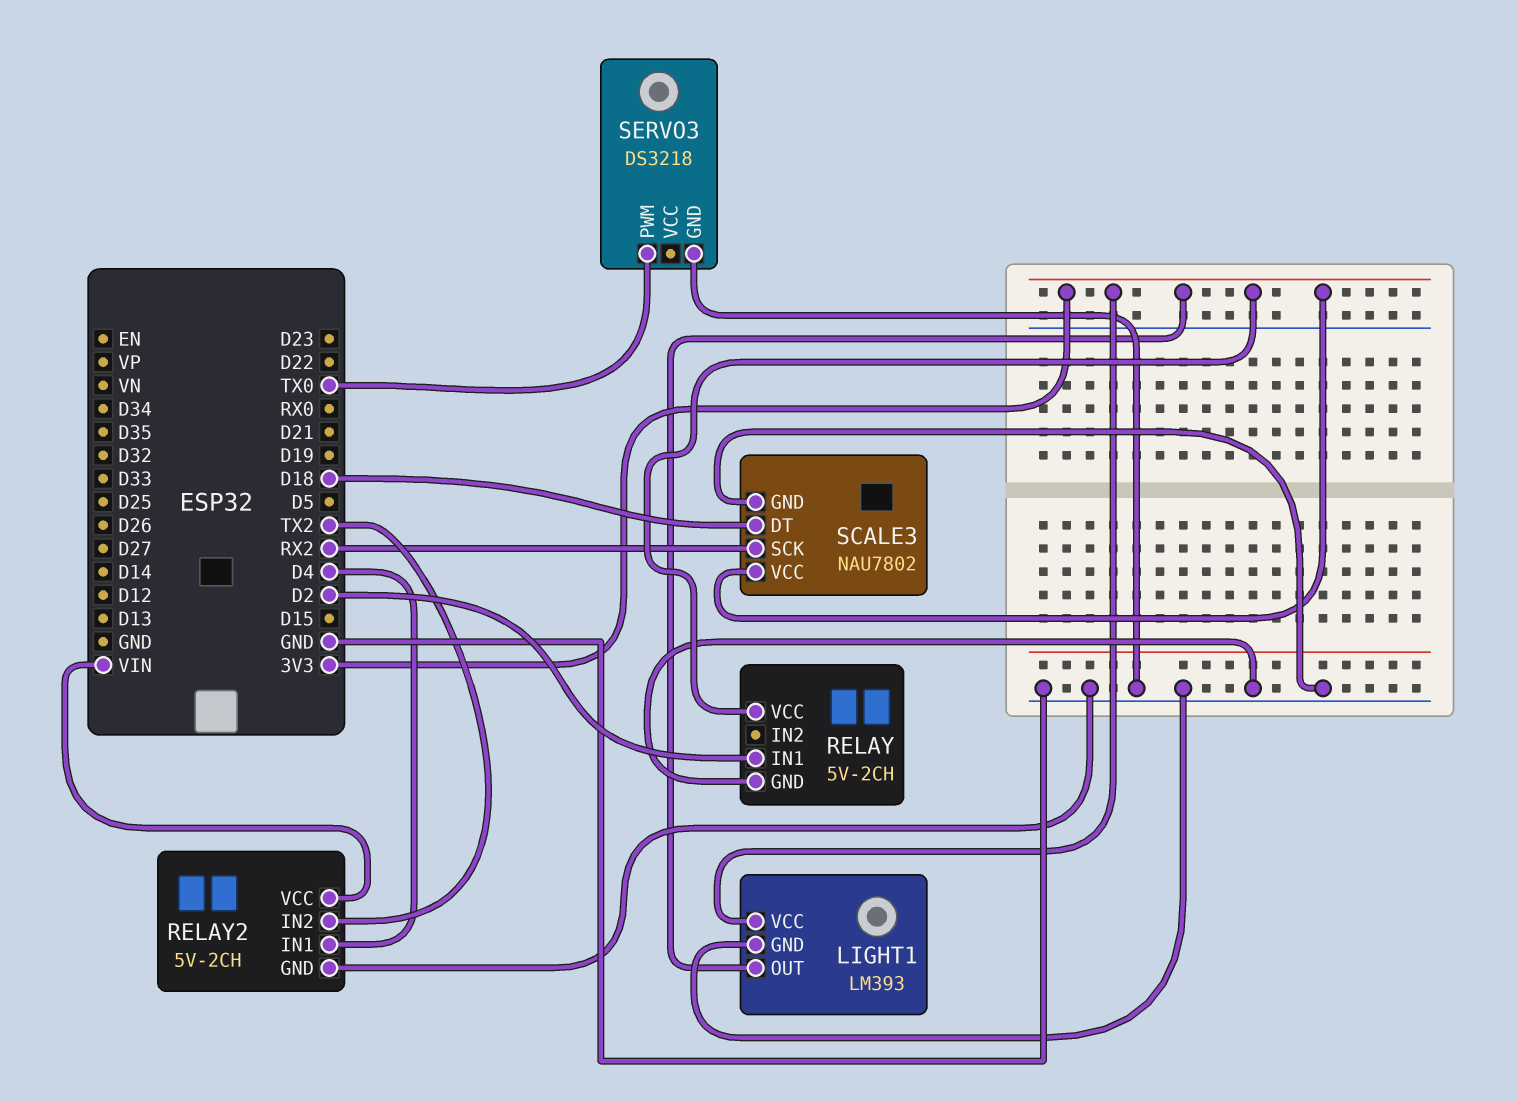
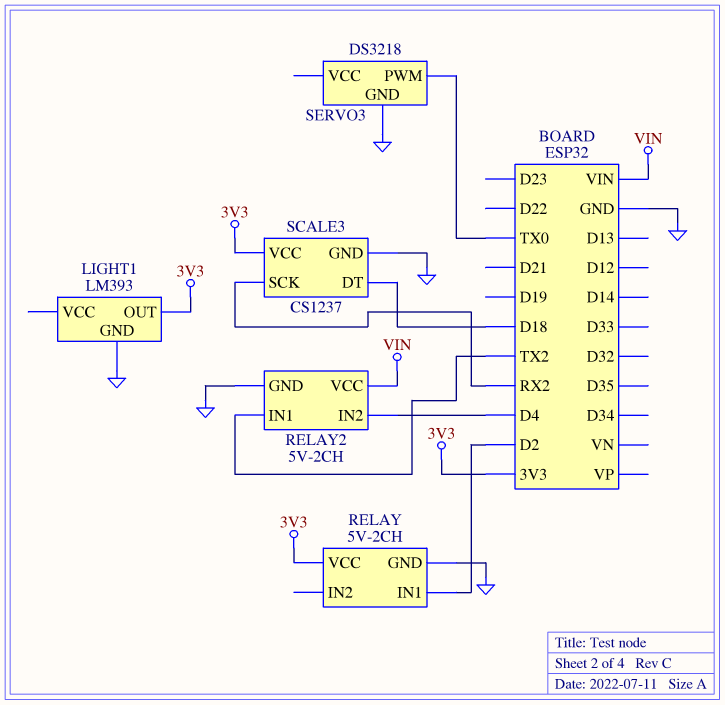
LIGHT1 pin VCC: 3V3 -> none
RELAY2 pin IN1: D4 -> TX2
RELAY2 pin IN2: TX2 -> D4
SCALE3: NAU7802 -> CS1237

